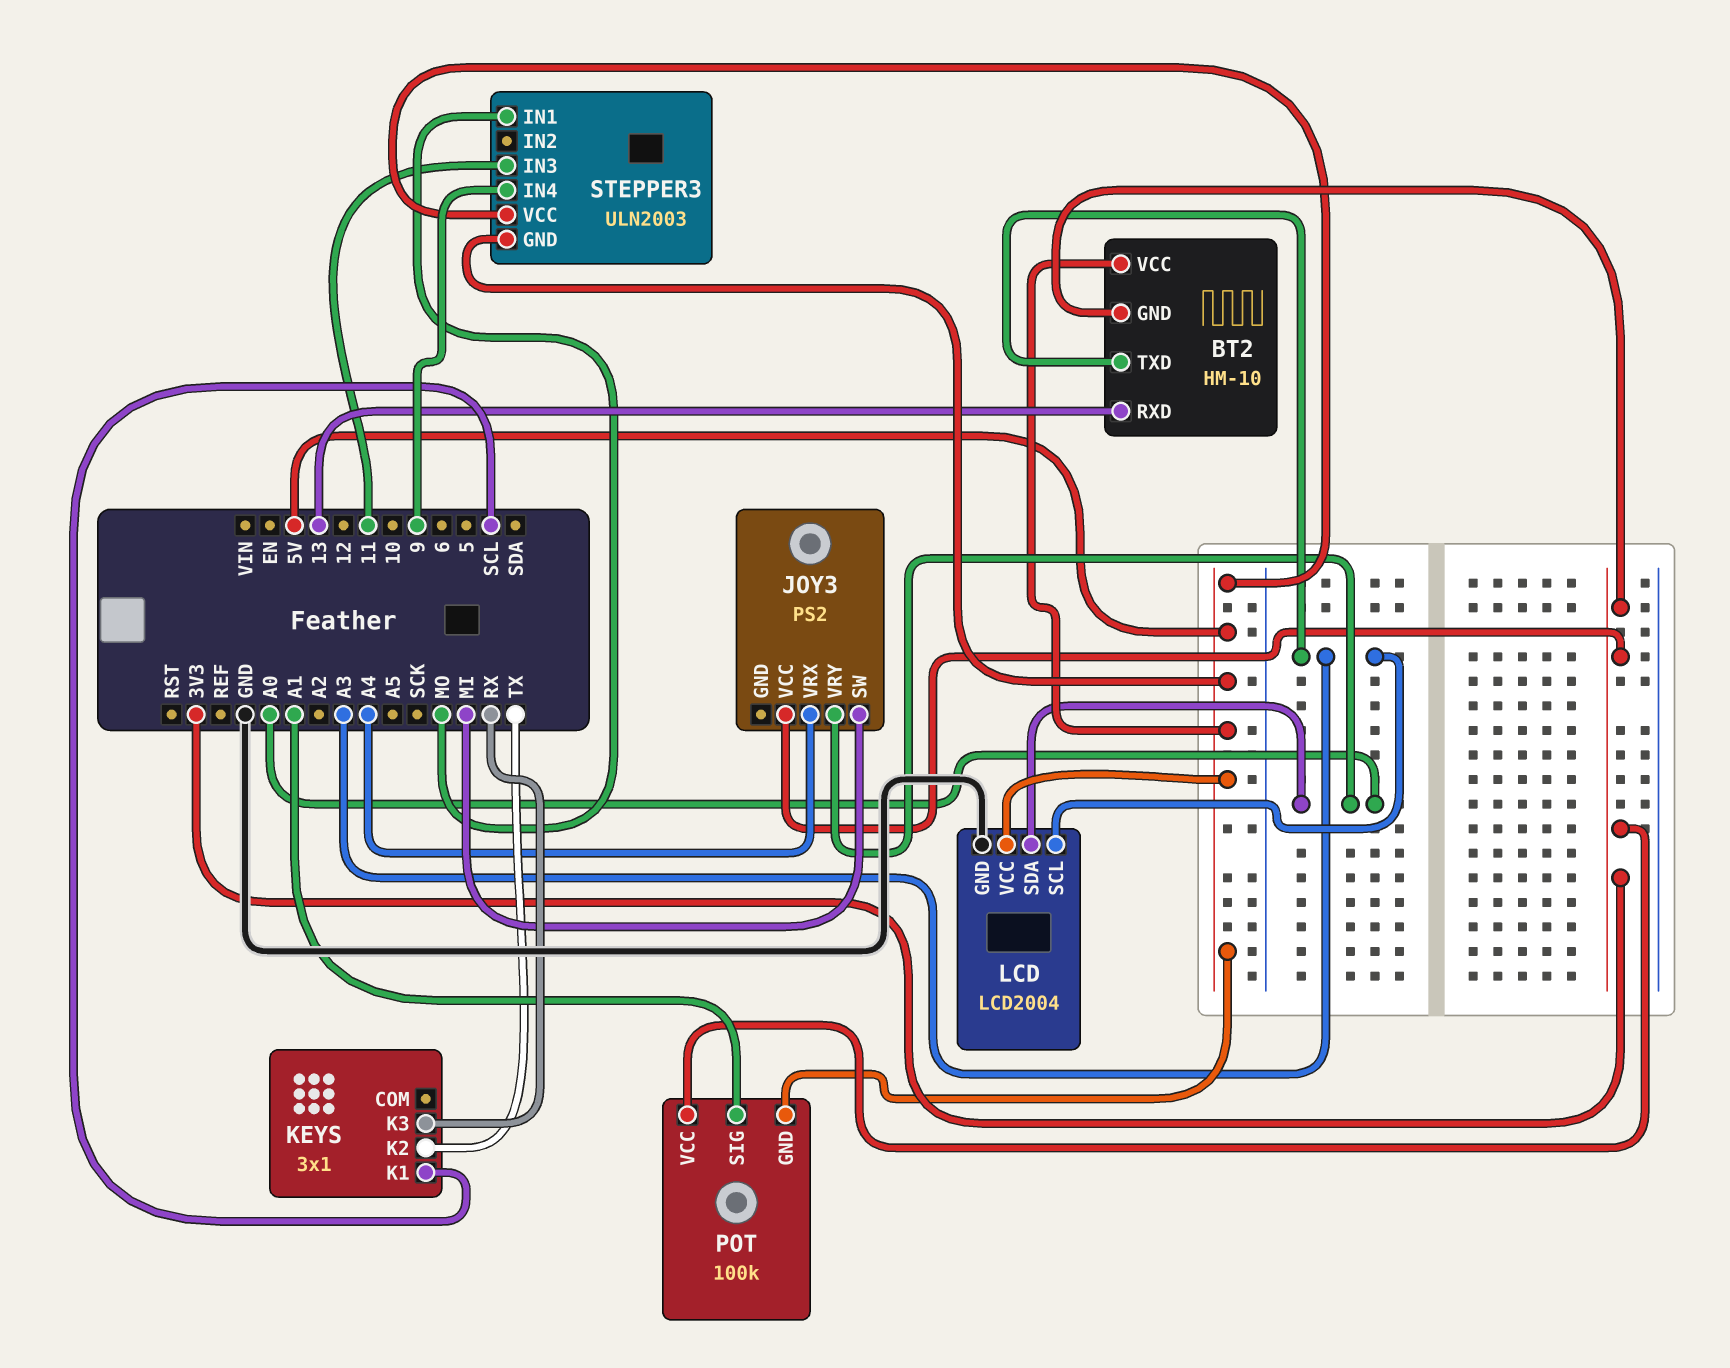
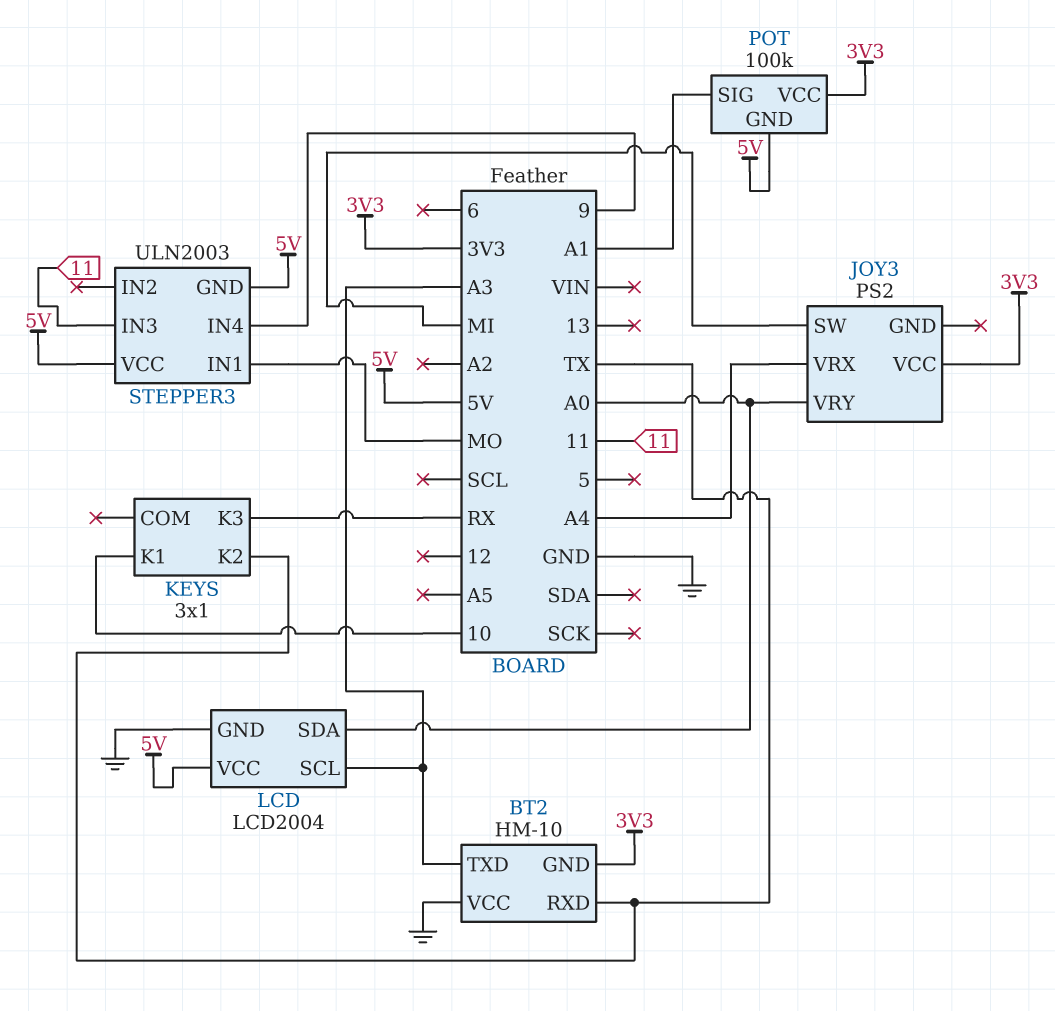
BT2 pin RXD: 13 -> TX
BT2 pin VCC: 5V -> GND
KEYS pin K1: SCL -> 10

